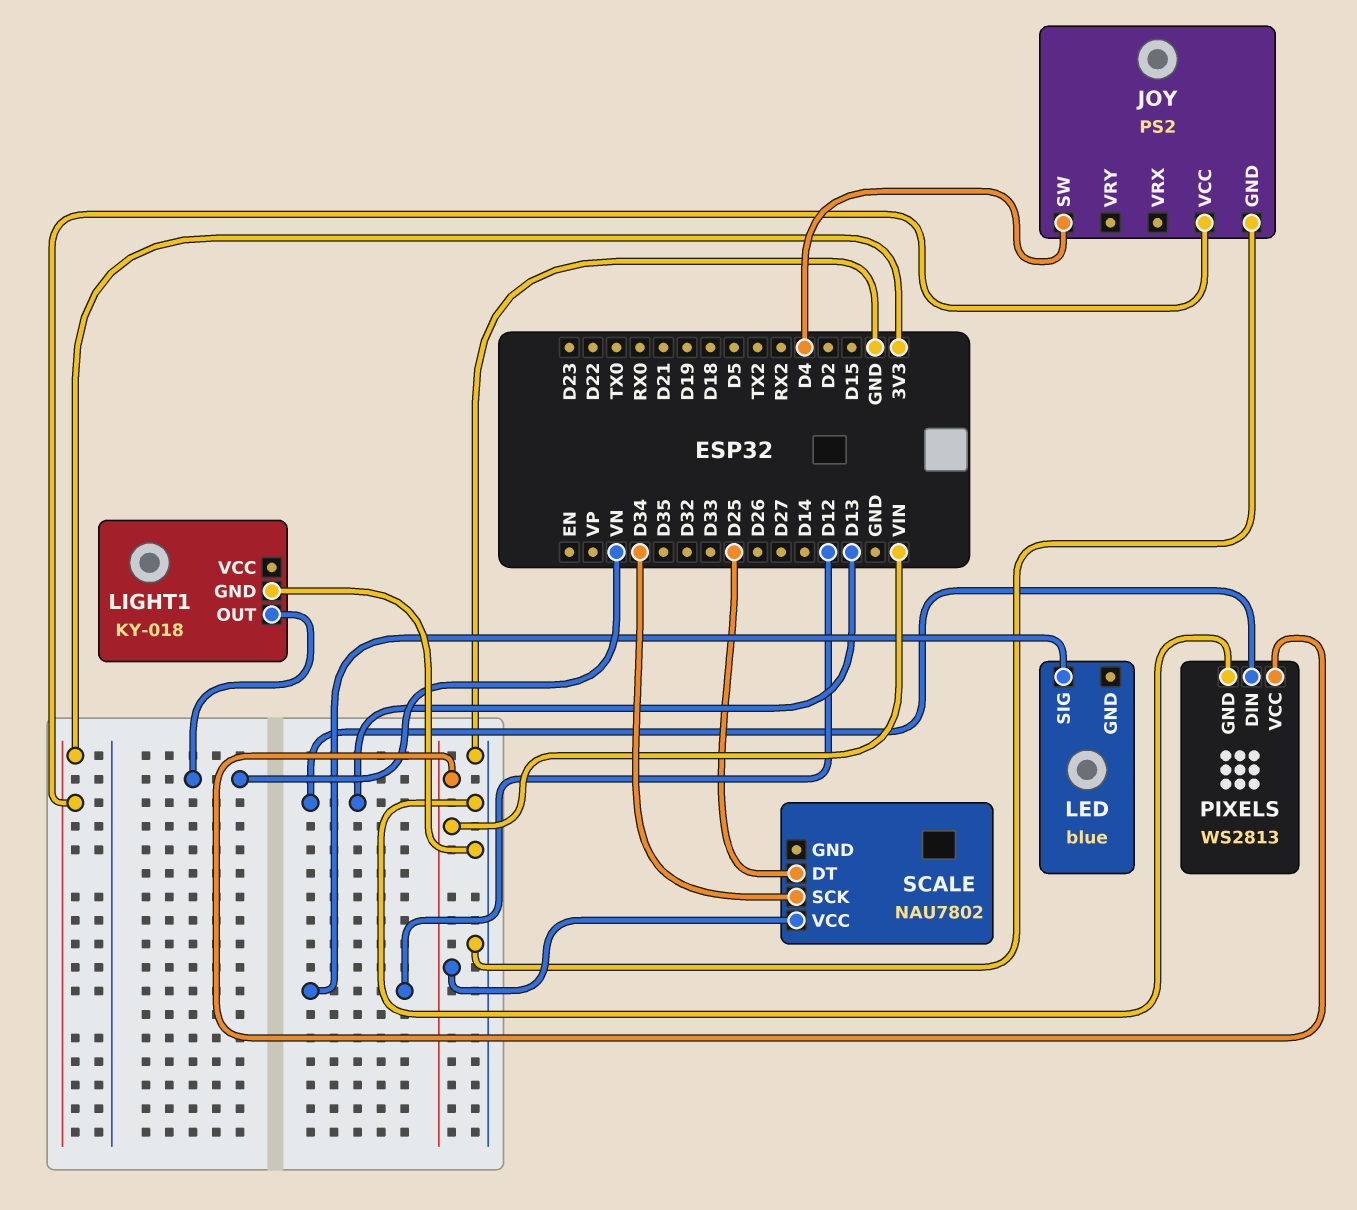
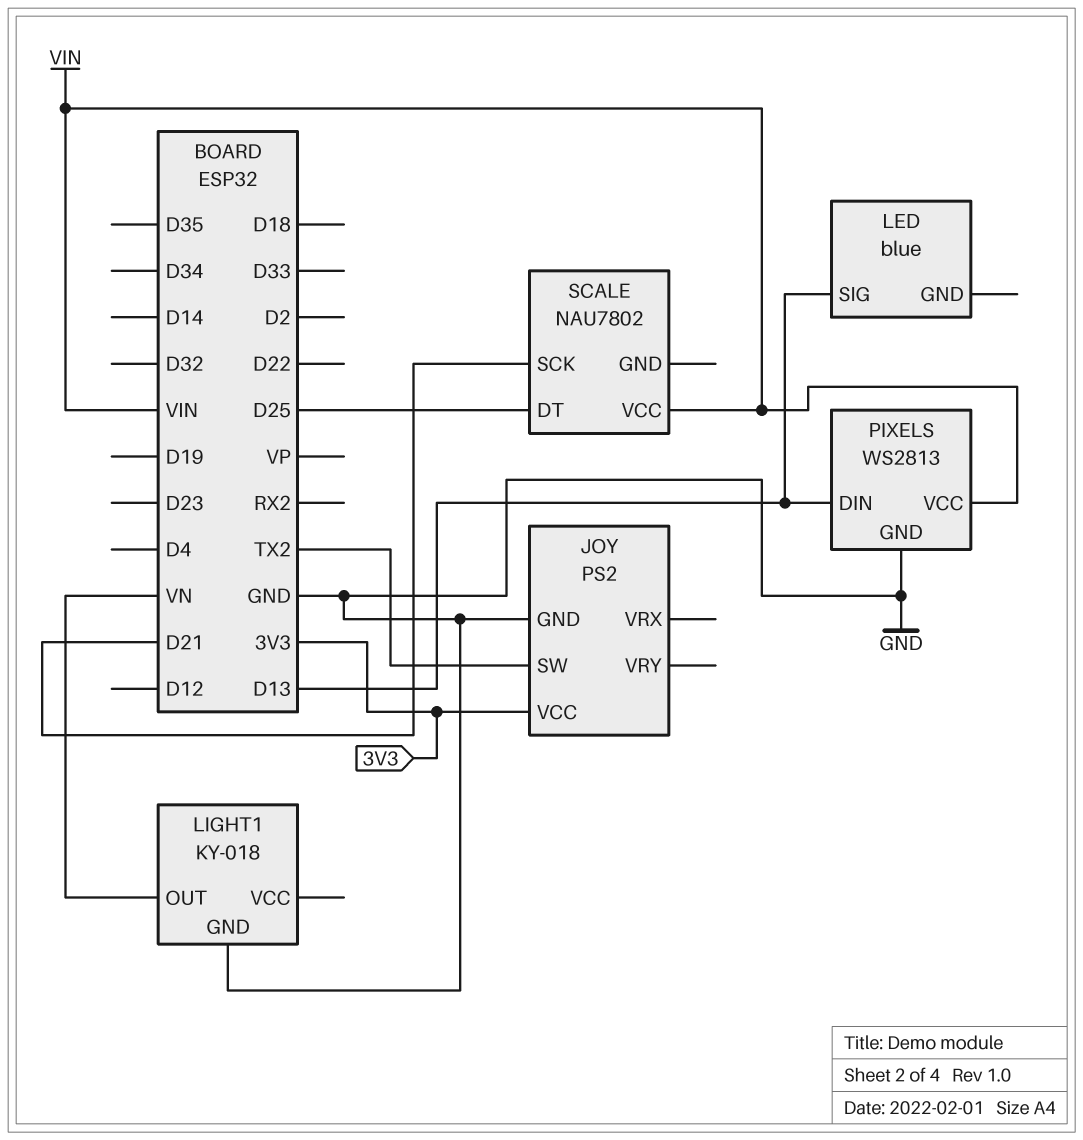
JOY pin SW: D4 -> TX2
LED pin SIG: D12 -> D13
SCALE pin SCK: D34 -> D21

